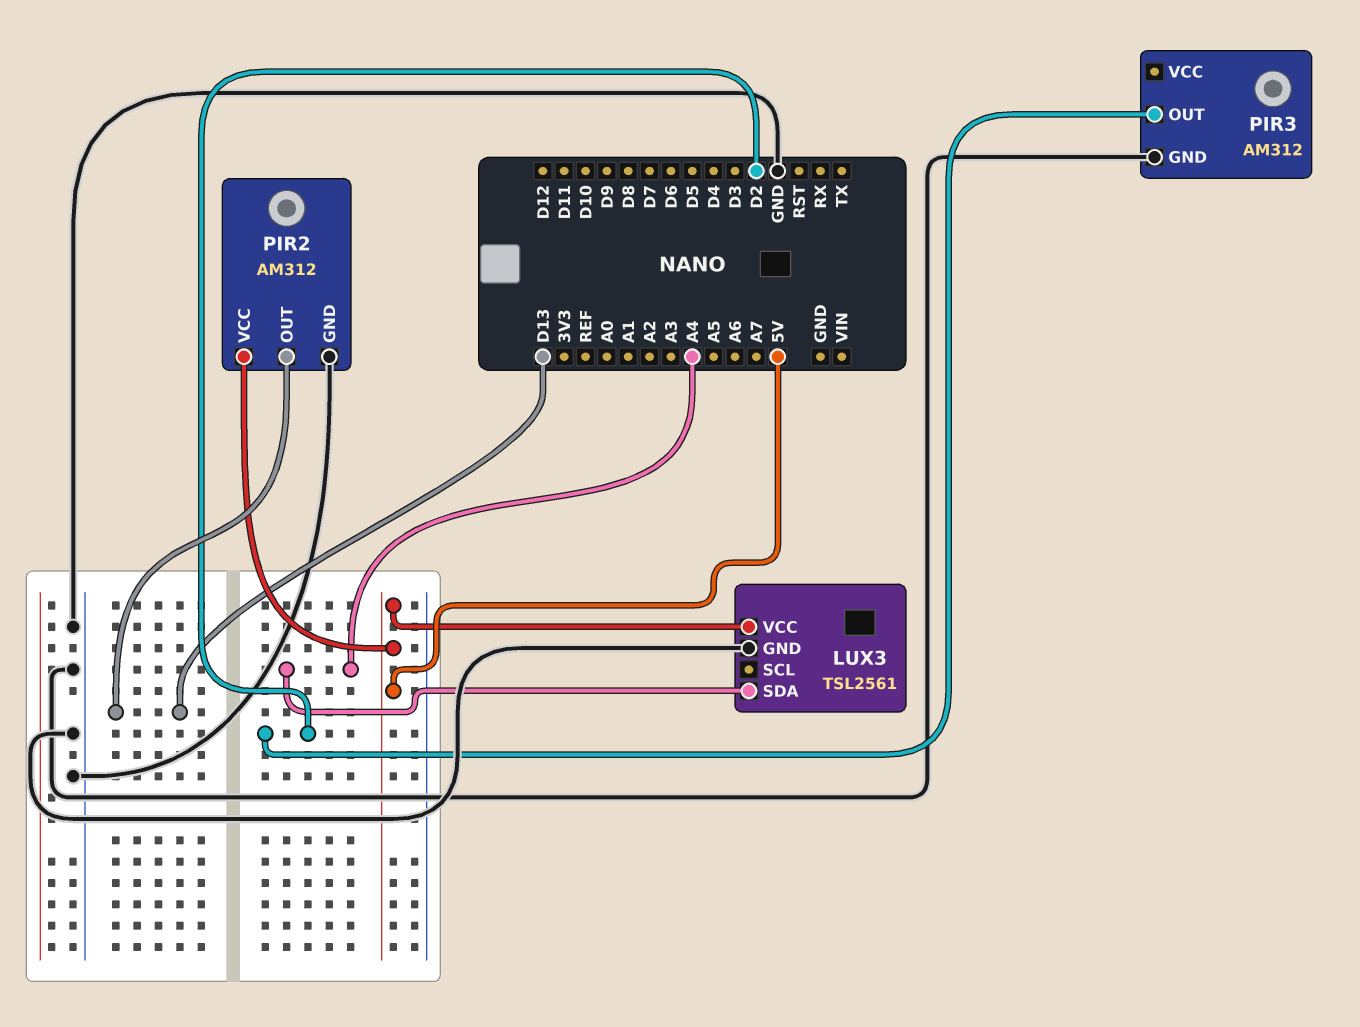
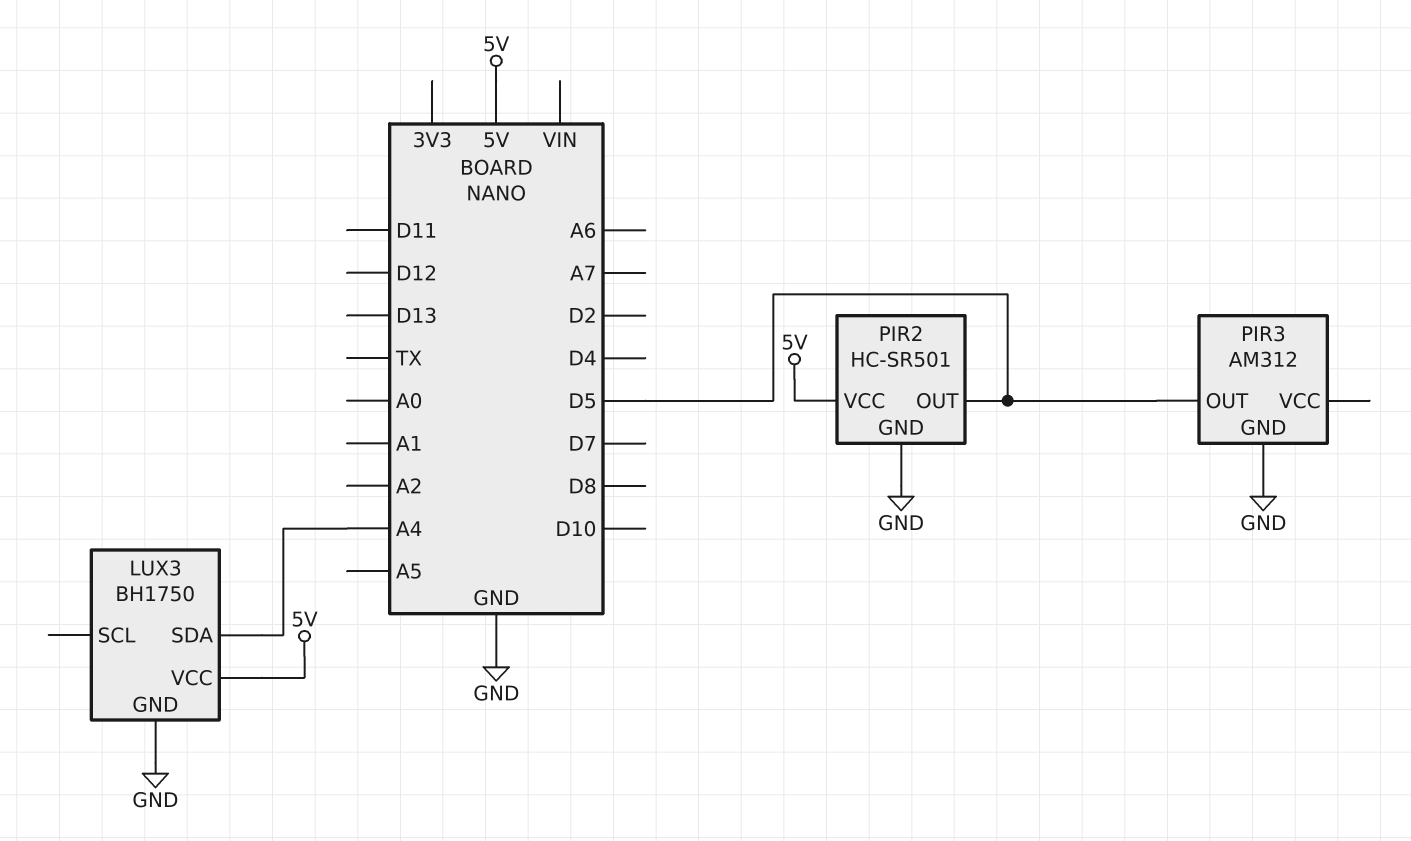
LUX3: TSL2561 -> BH1750
PIR2: AM312 -> HC-SR501
PIR2 pin OUT: D13 -> D5
PIR3 pin OUT: D2 -> D5

